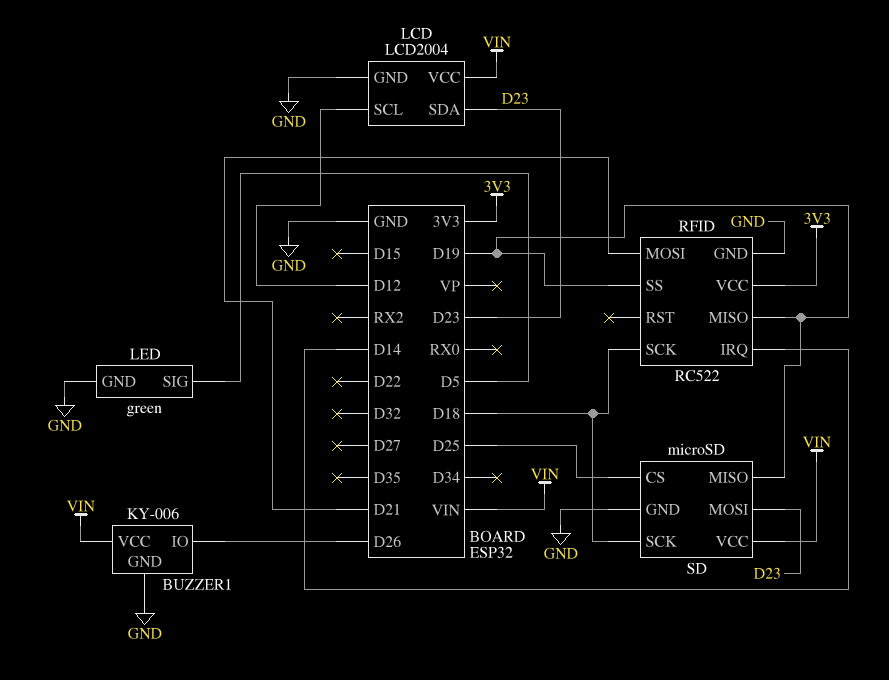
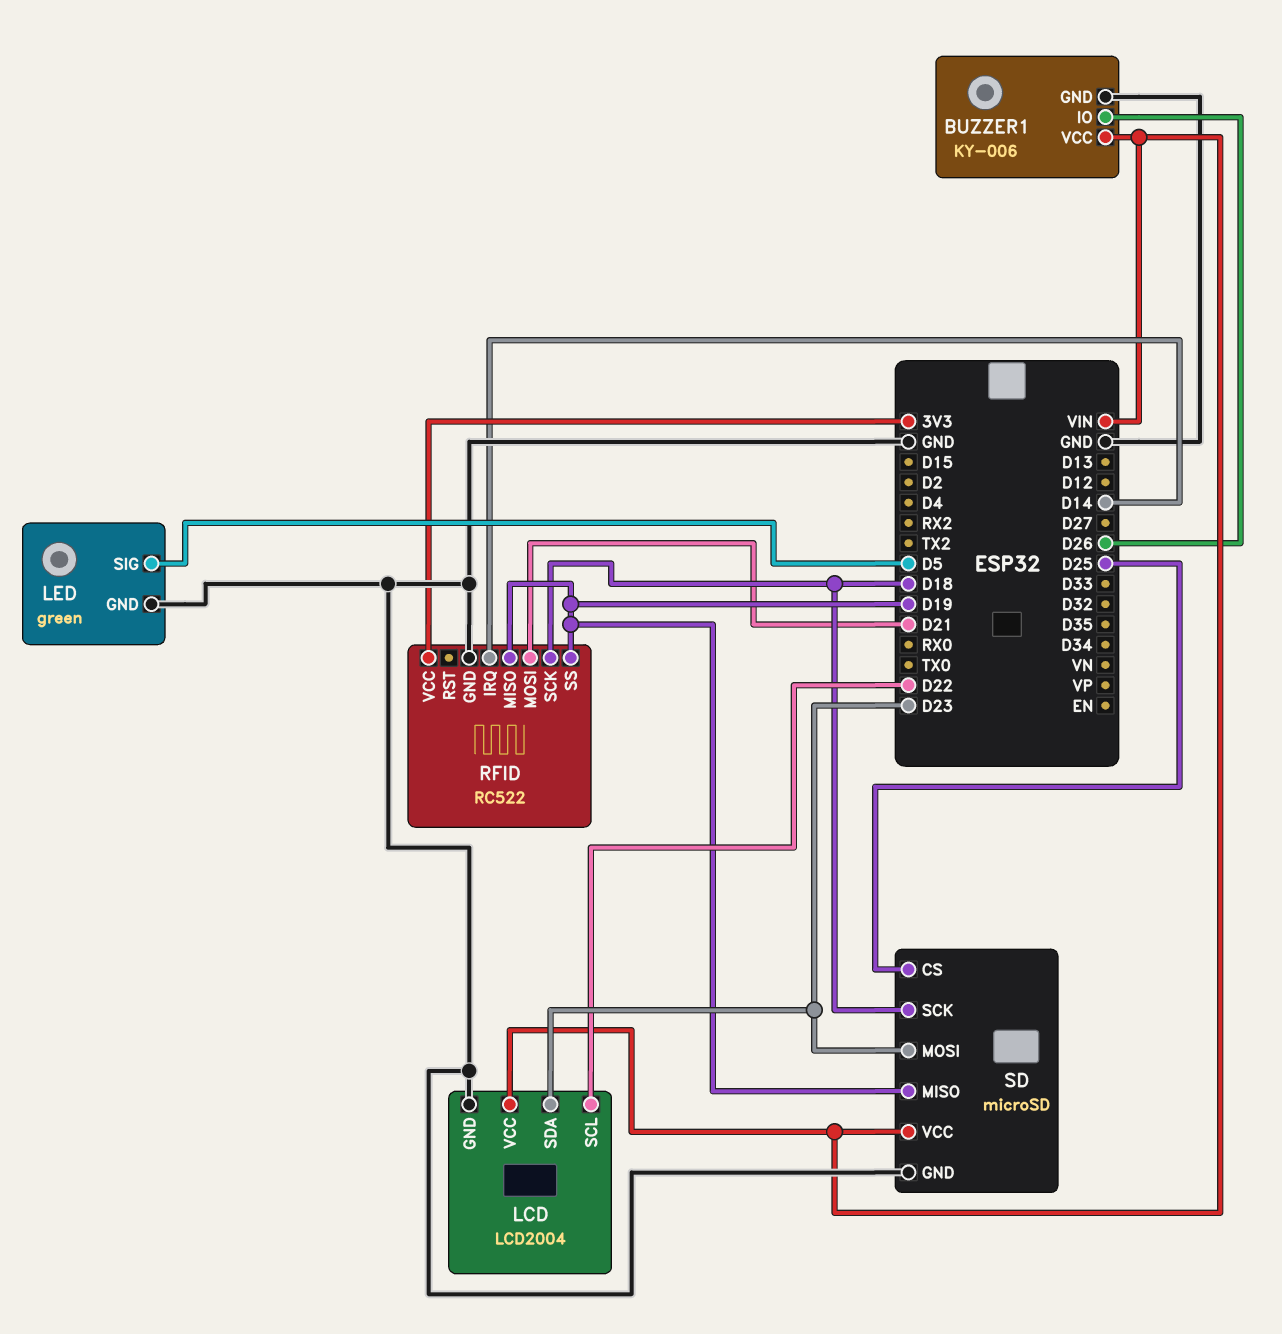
LCD pin SCL: D12 -> D22

